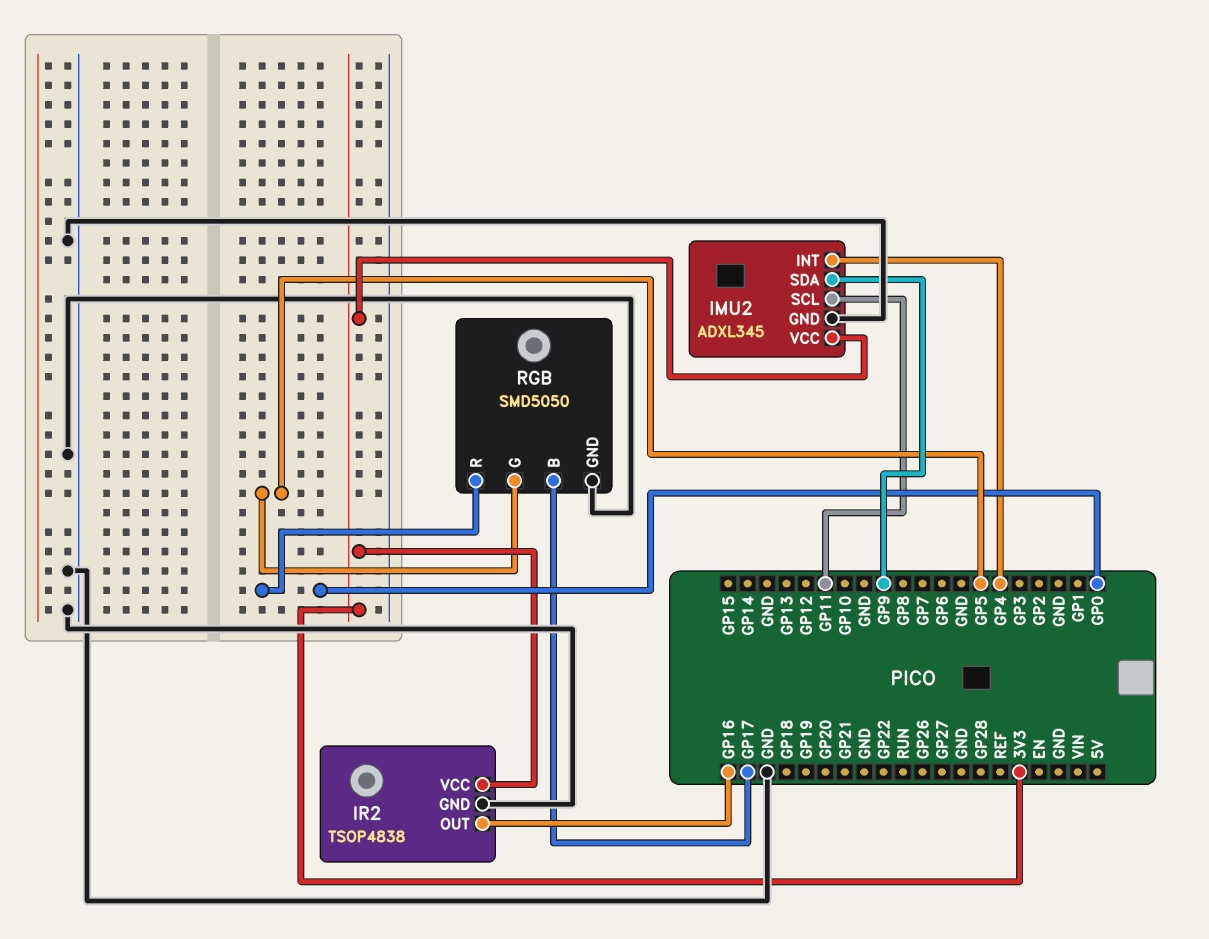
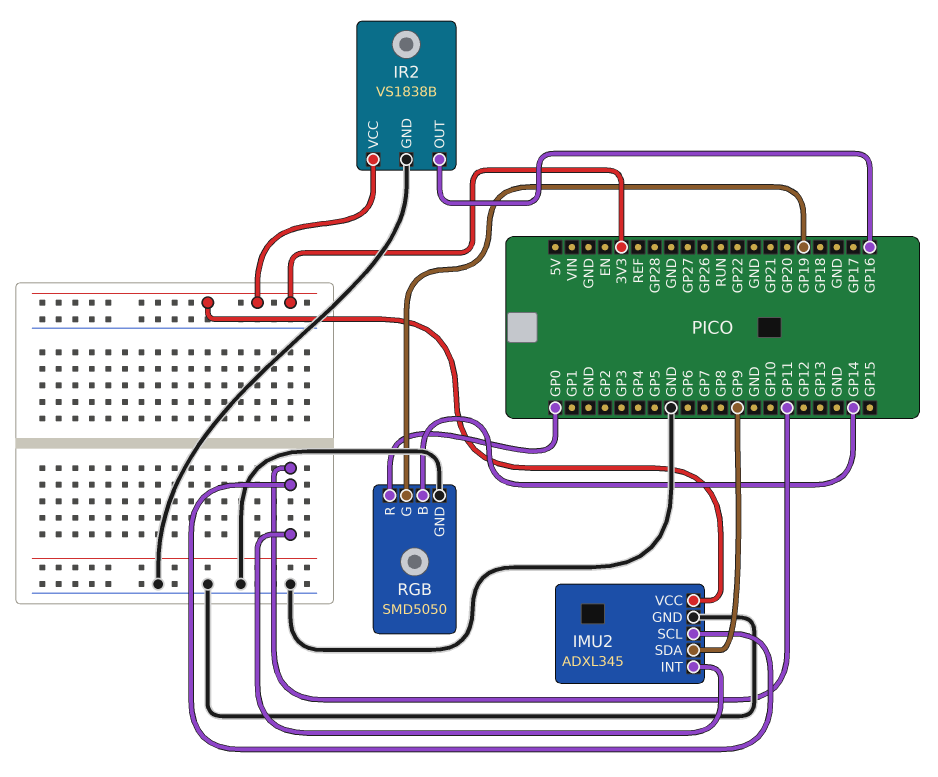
IMU2 pin INT: GP4 -> GP11
IR2: TSOP4838 -> VS1838B
RGB pin B: GP17 -> GP14
RGB pin G: GP5 -> GP19

